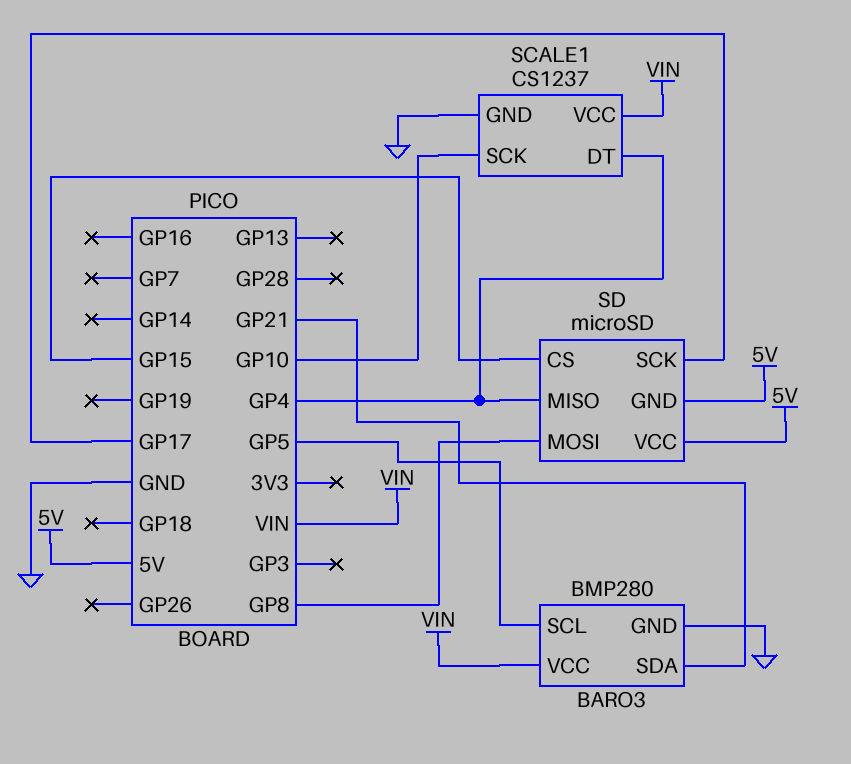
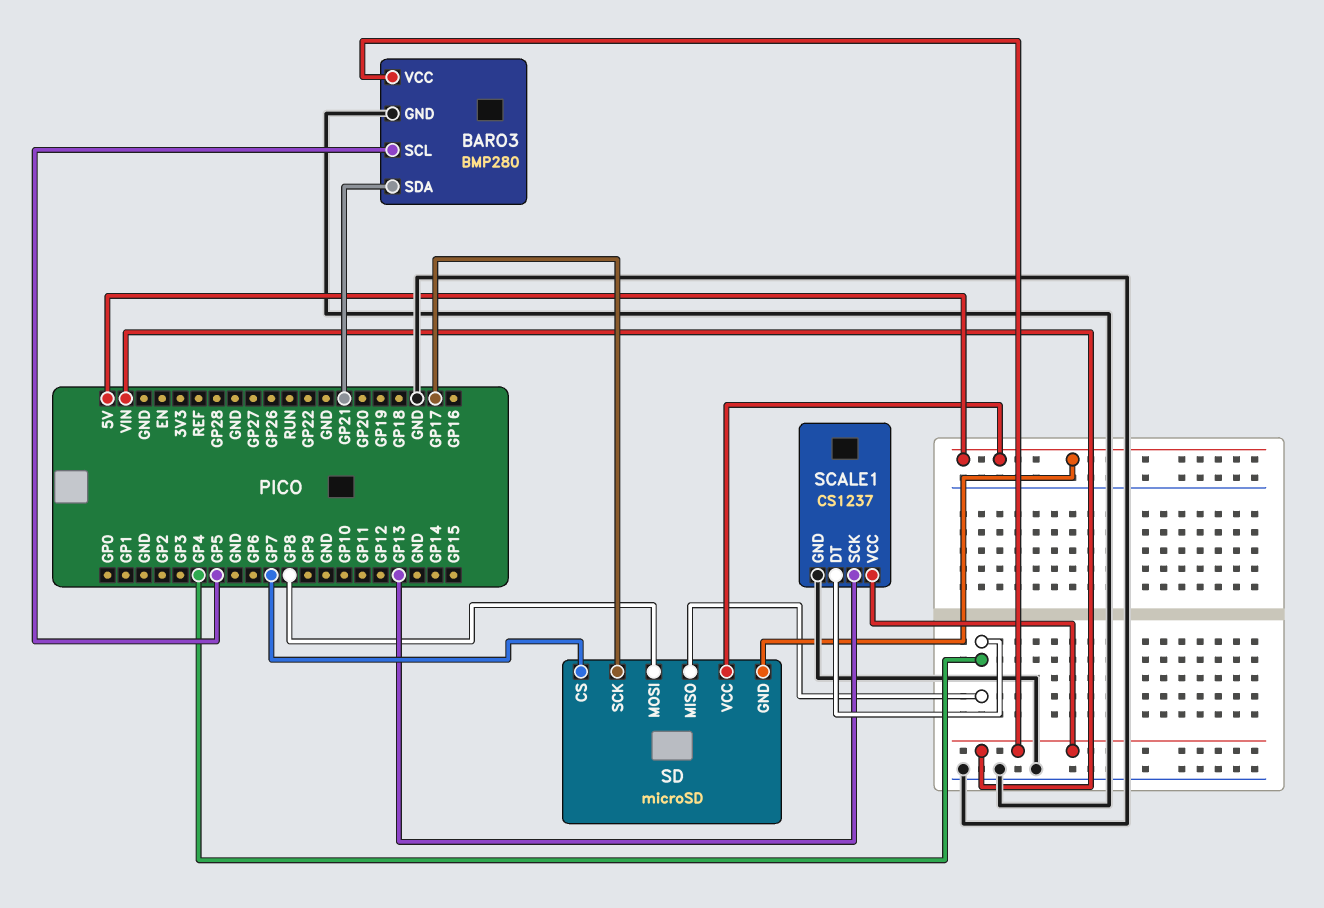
SCALE1 pin SCK: GP10 -> GP13
SD pin CS: GP15 -> GP7

